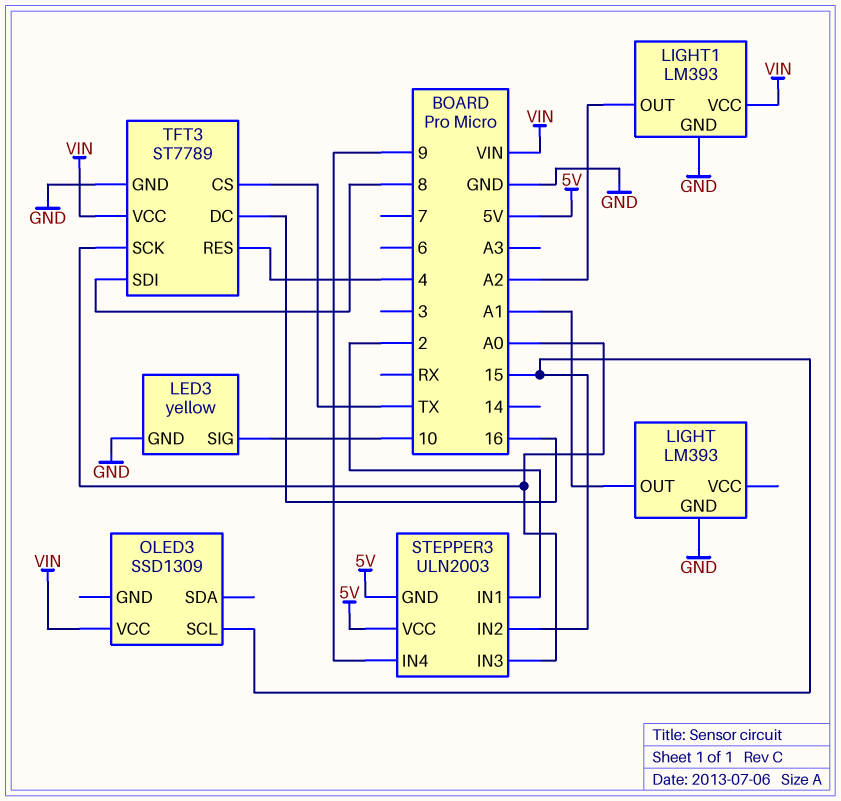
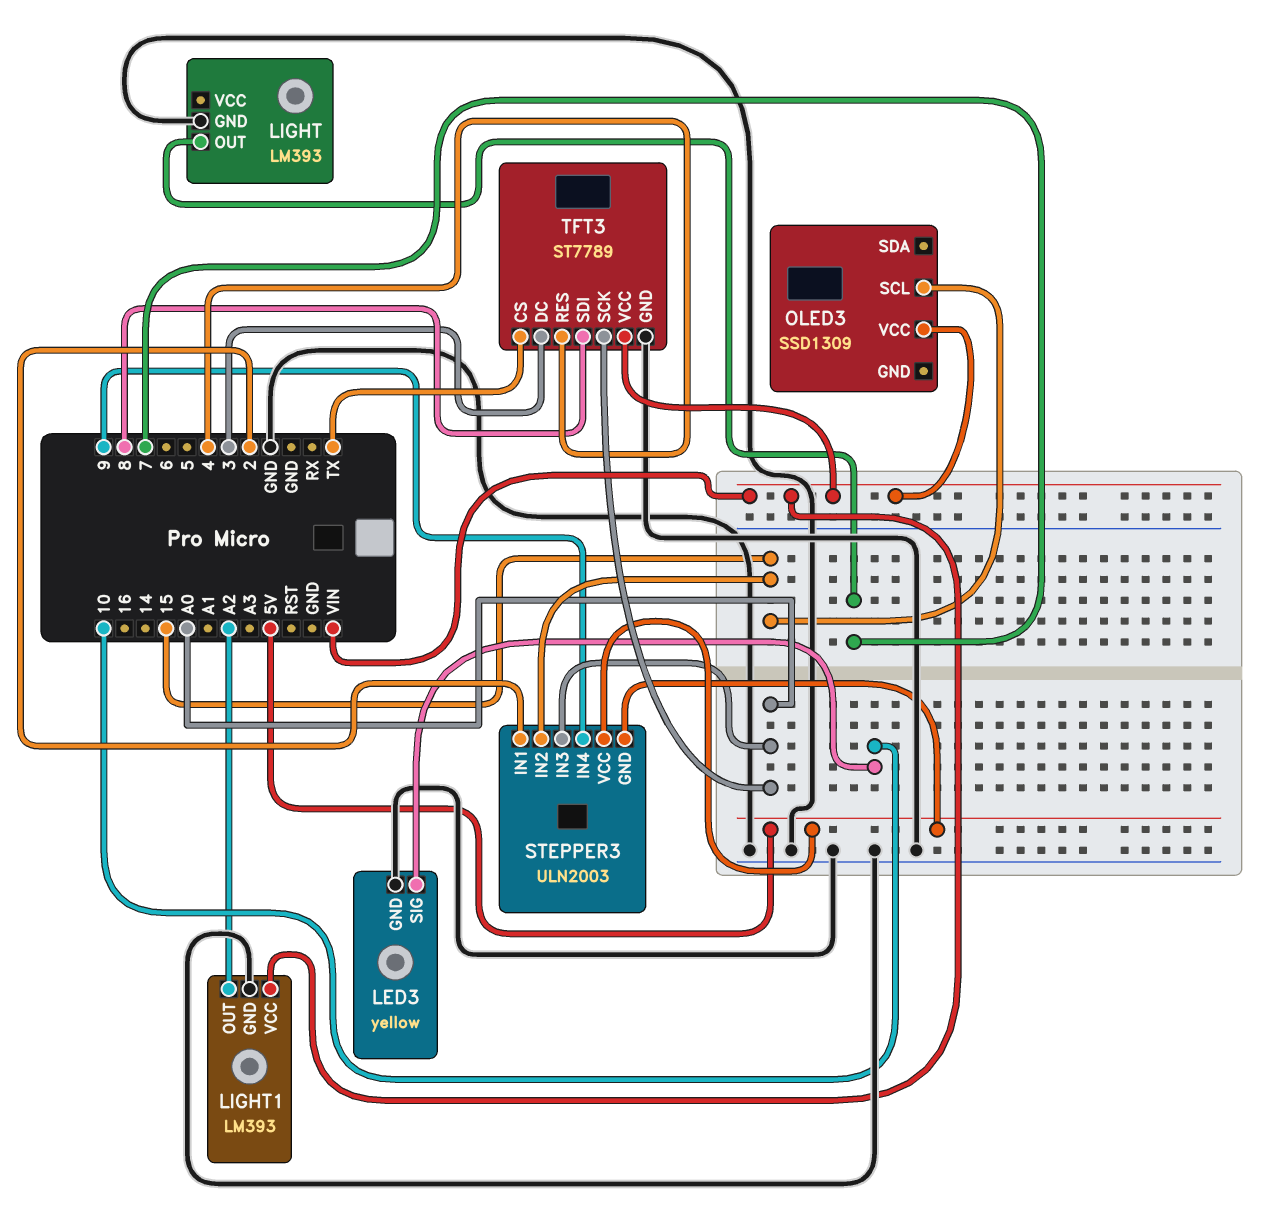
LIGHT pin OUT: A1 -> 7
TFT3 pin DC: 16 -> 3

